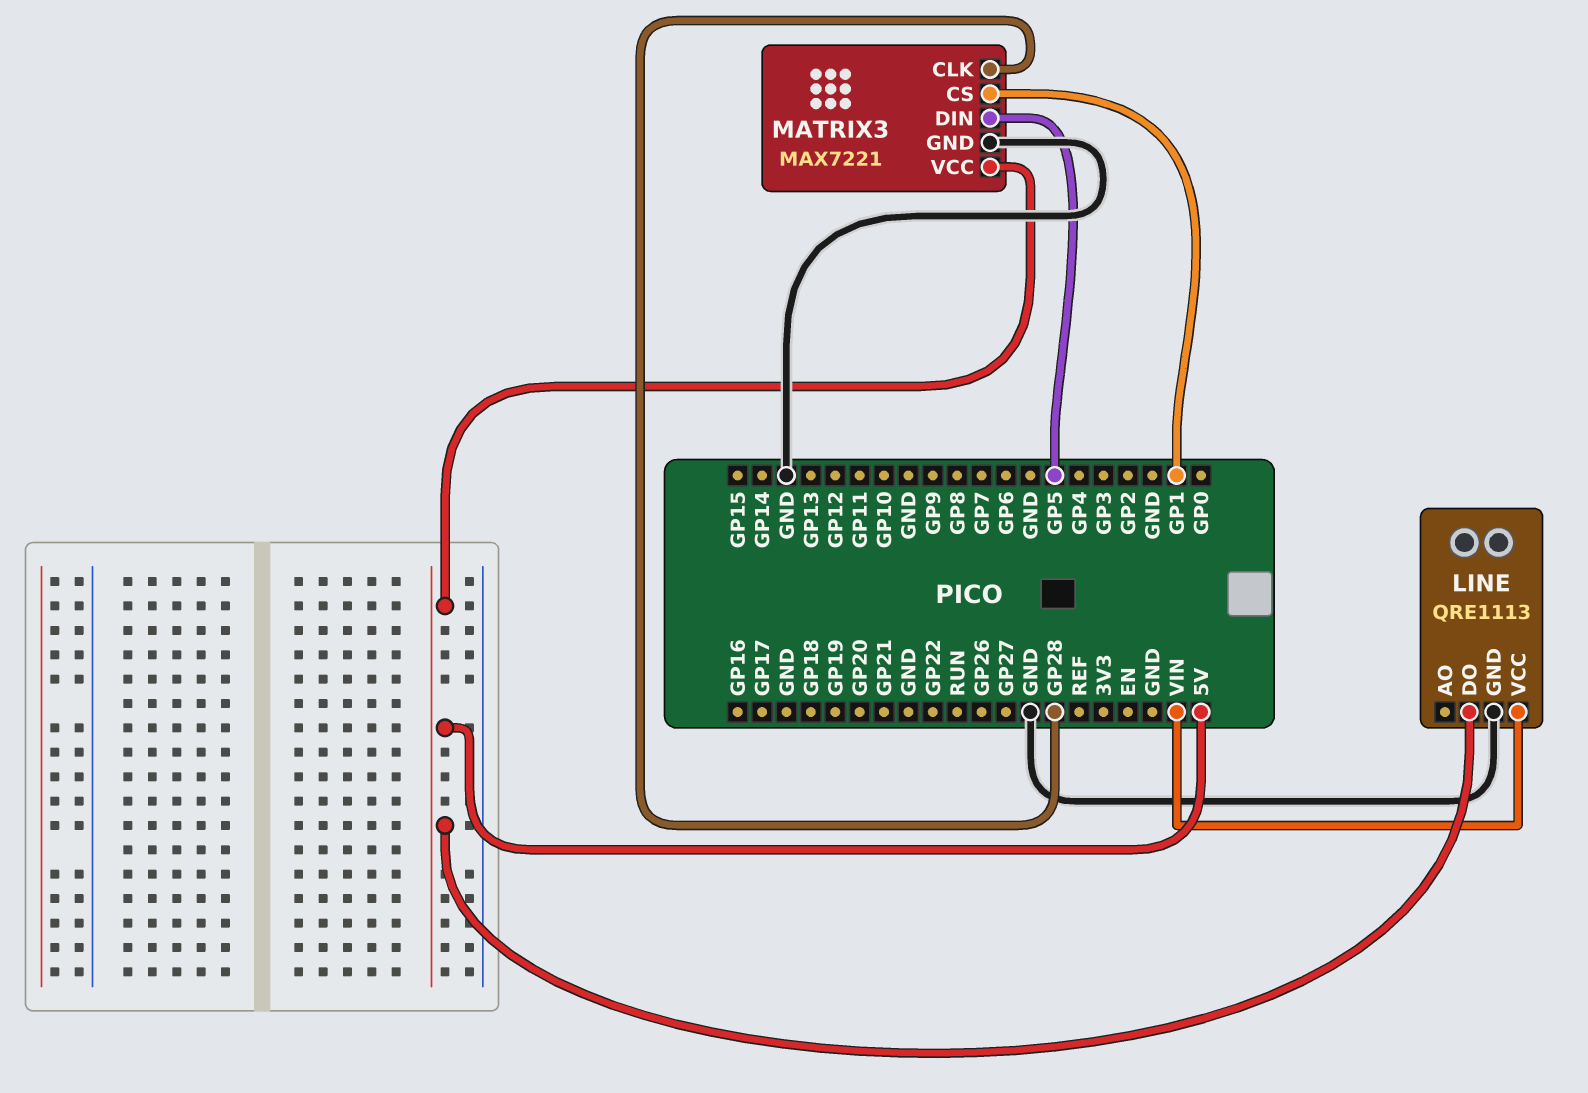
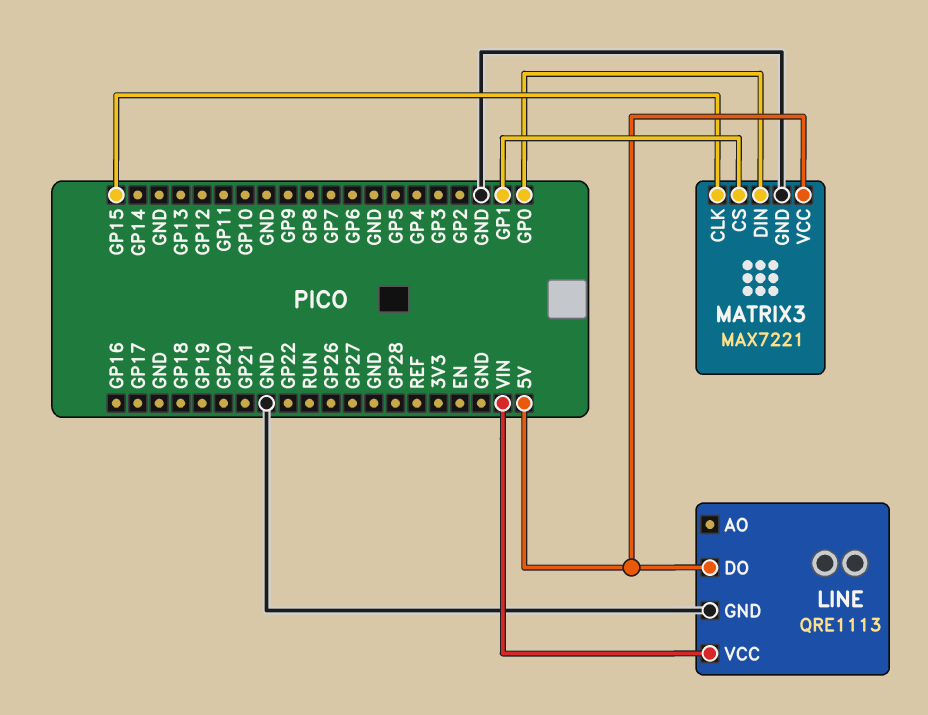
MATRIX3 pin CLK: GP28 -> GP15
MATRIX3 pin DIN: GP5 -> GP0

